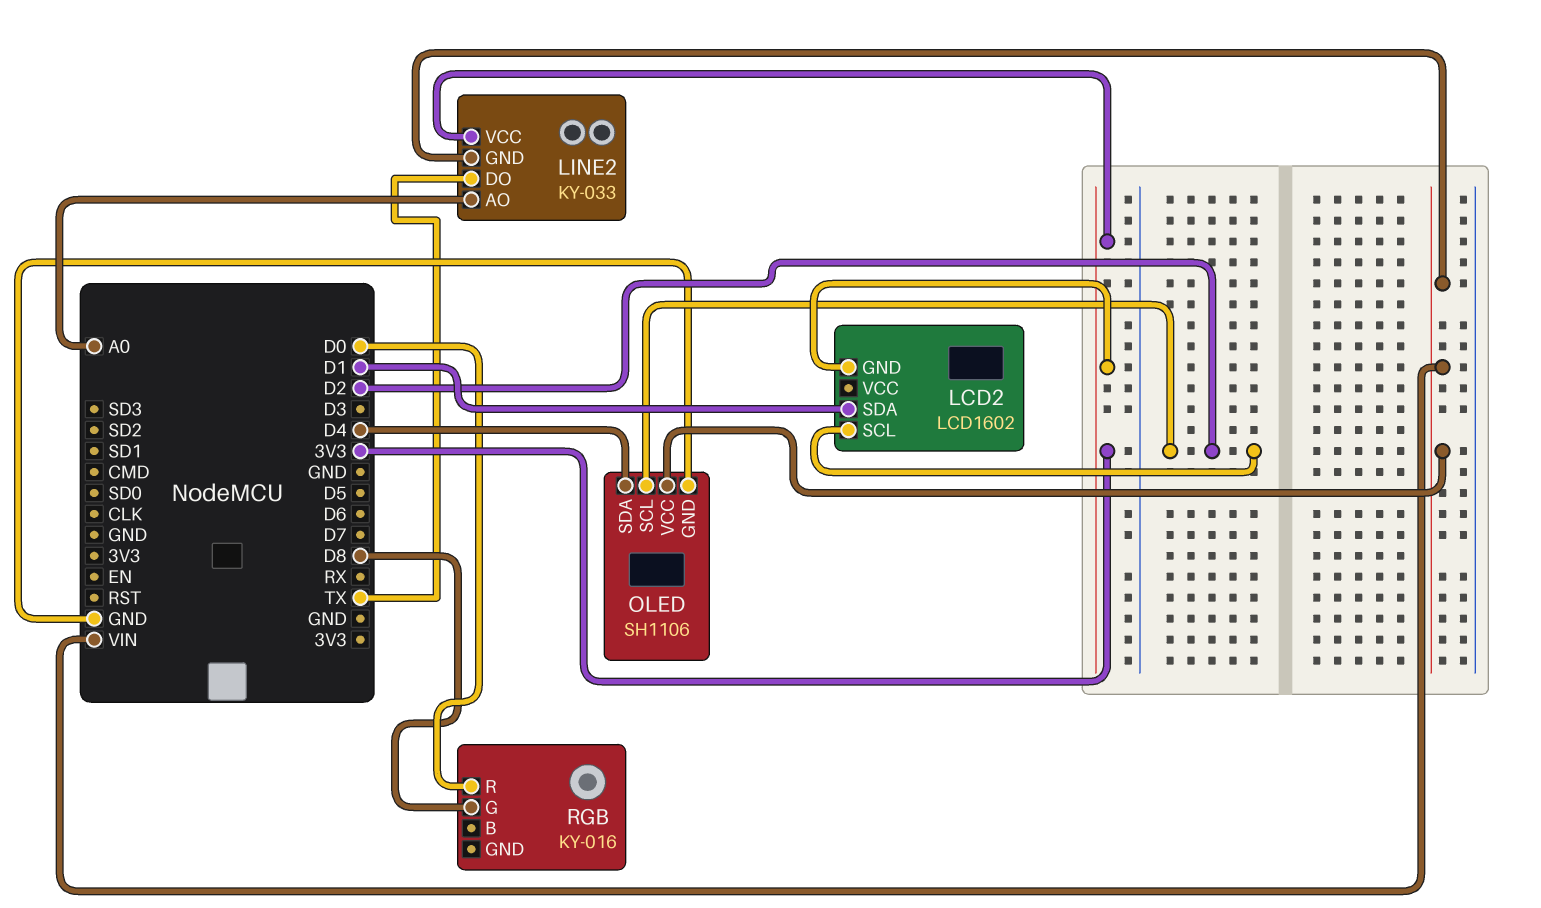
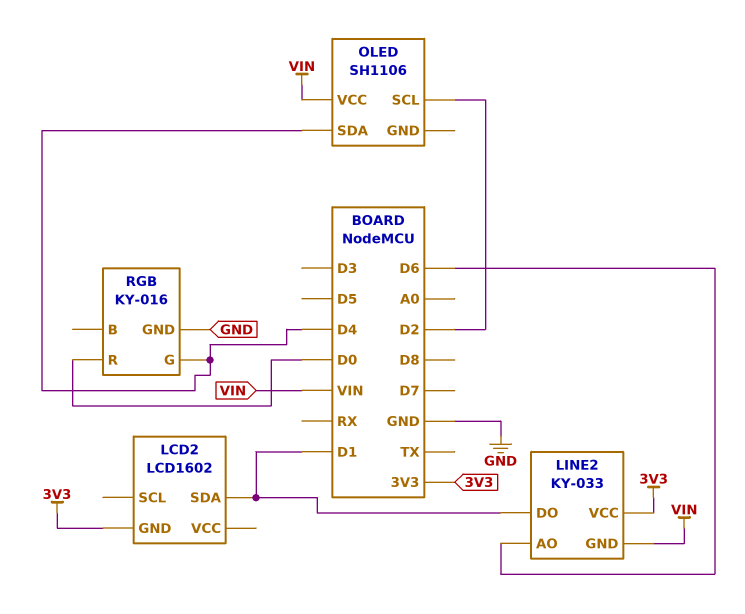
LCD2 pin SCL: D2 -> none
LINE2 pin AO: A0 -> D6
LINE2 pin DO: TX -> D1
OLED pin GND: GND -> none
RGB pin G: D8 -> D4
RGB pin GND: none -> GND

